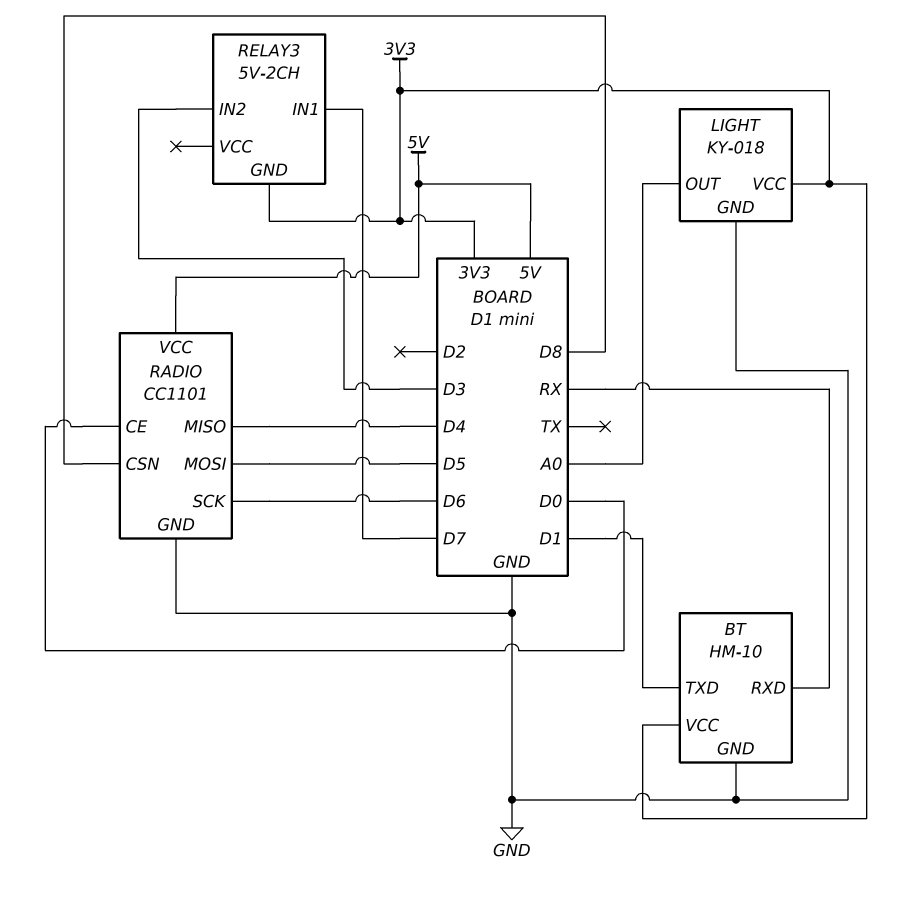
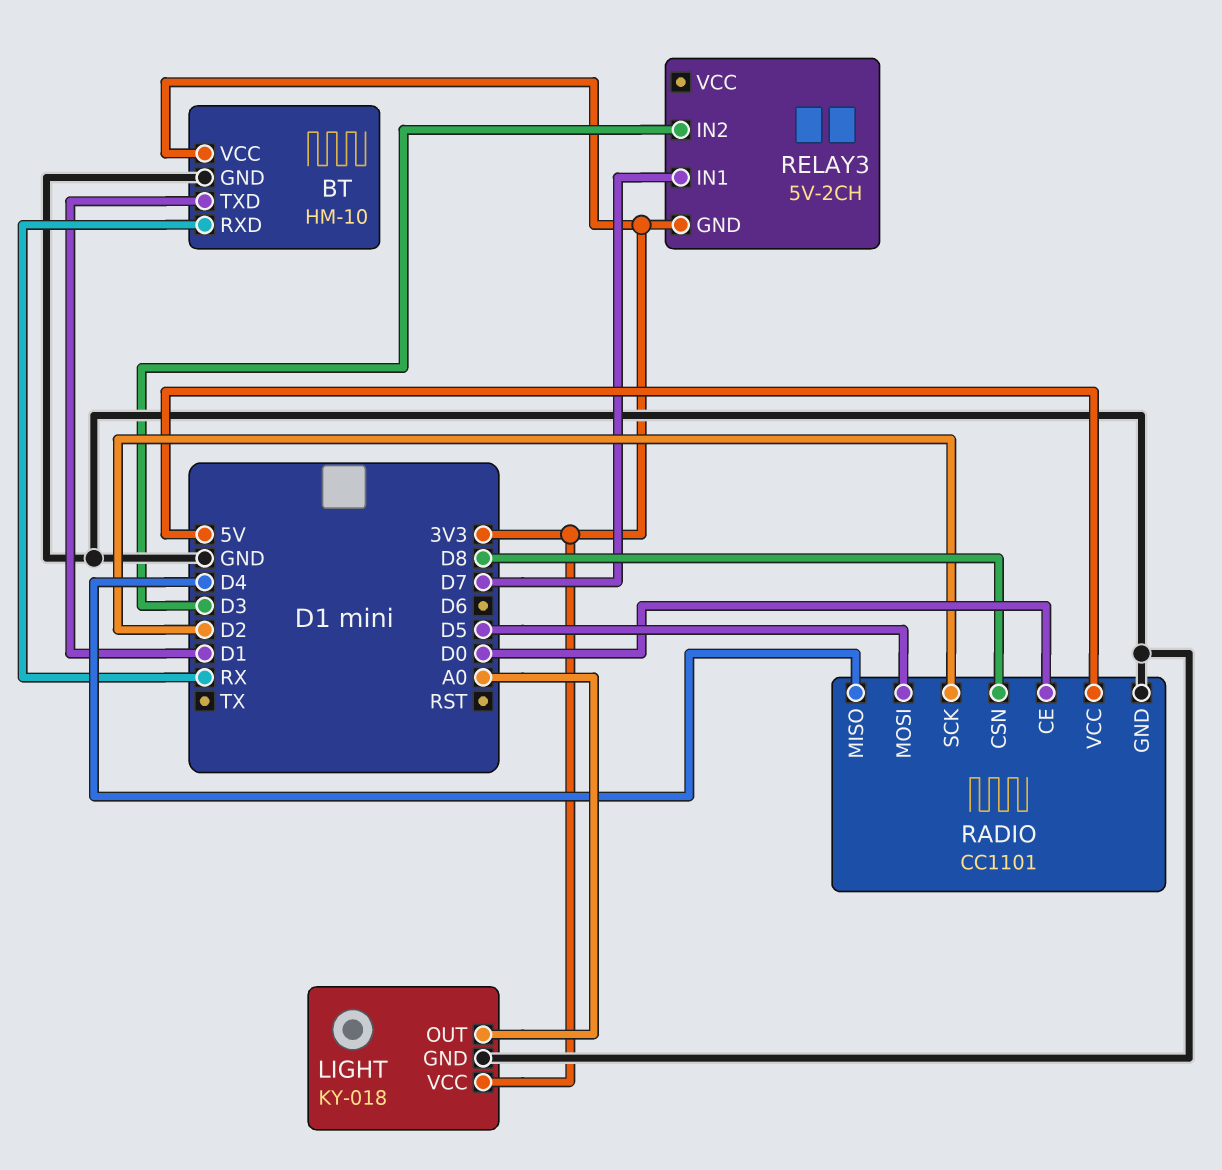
RADIO pin SCK: D6 -> D2

